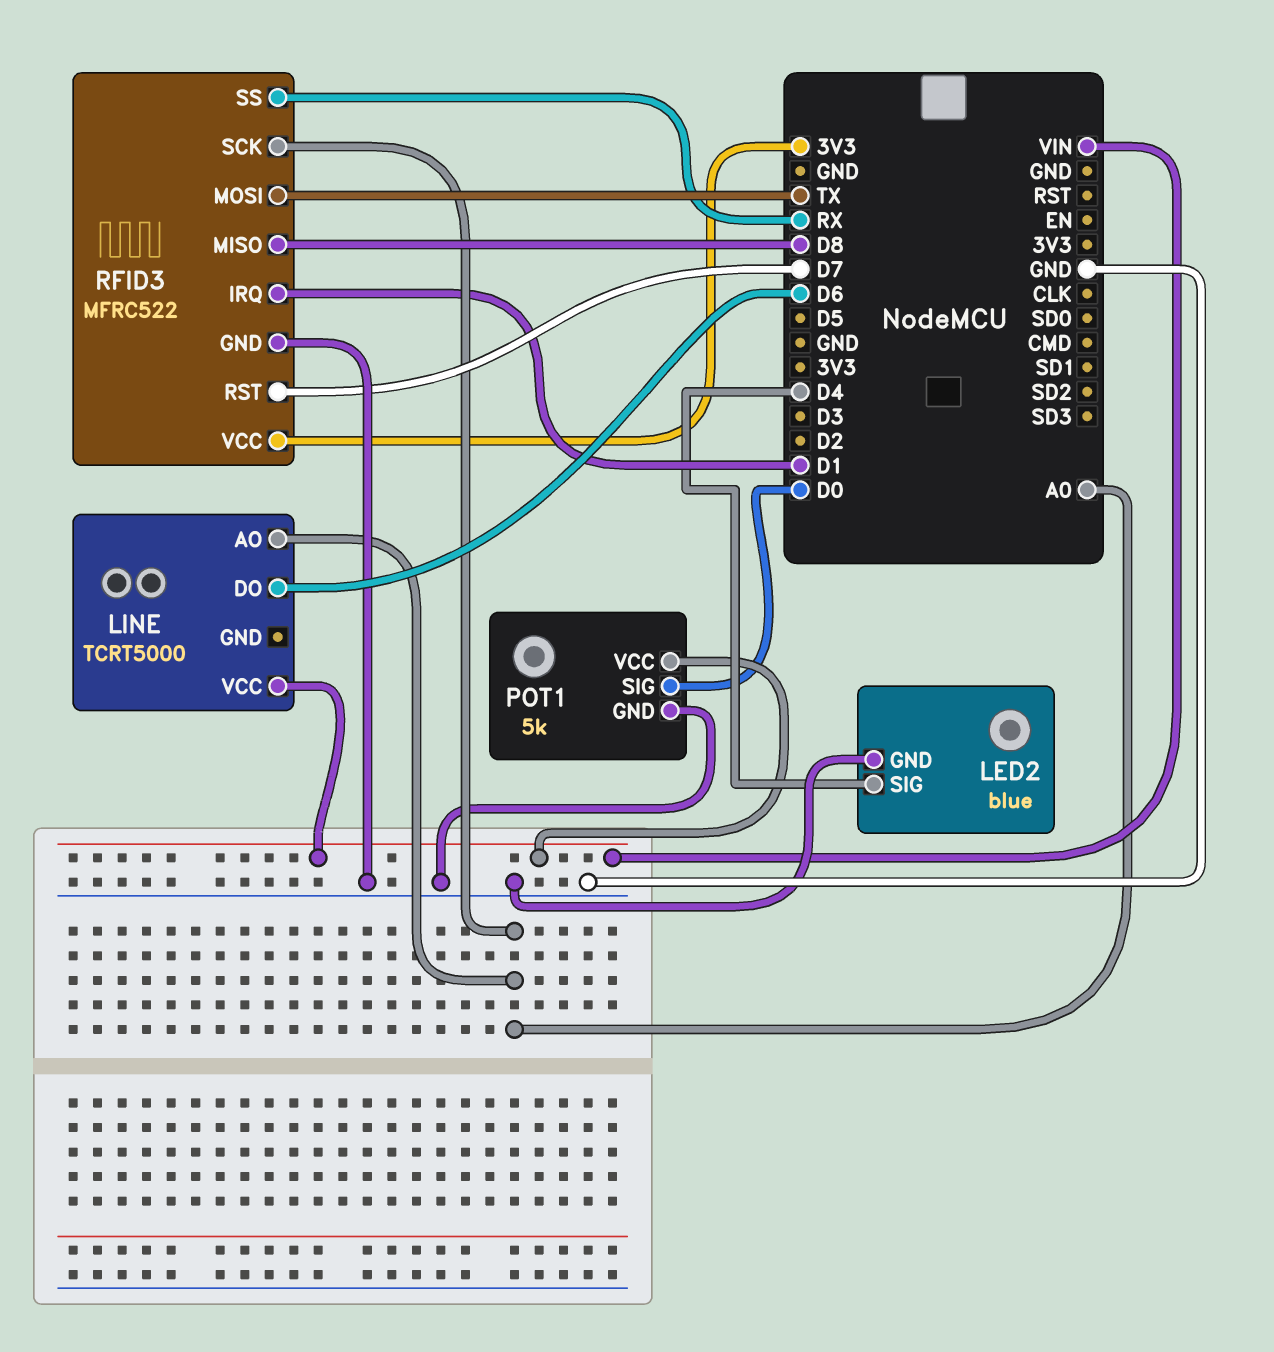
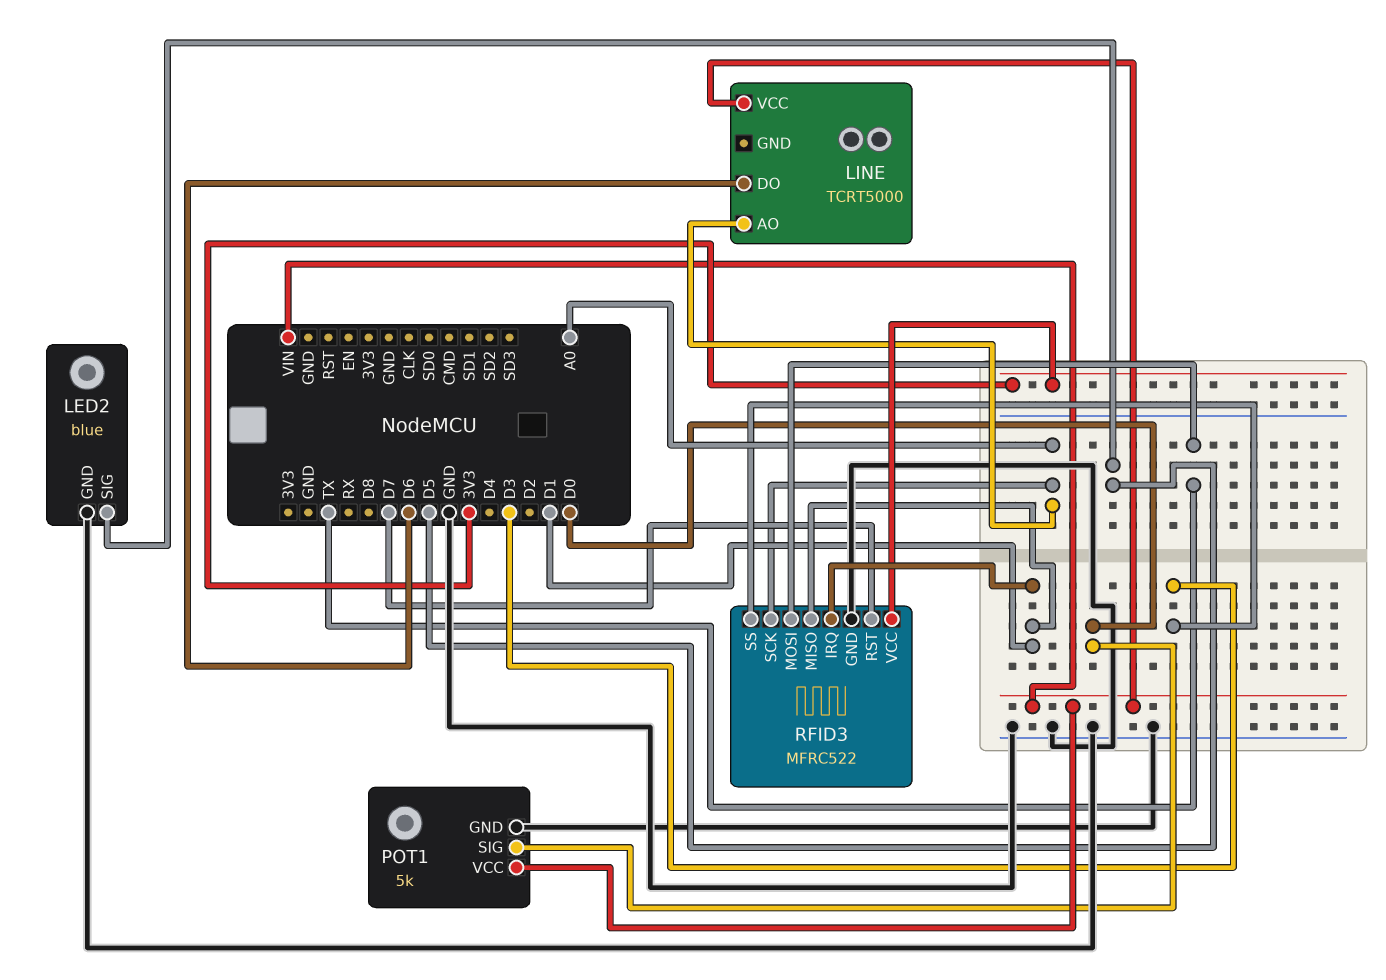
LED2 pin SIG: D4 -> D5
RFID3 pin MISO: D8 -> D1
RFID3 pin SS: RX -> D3

